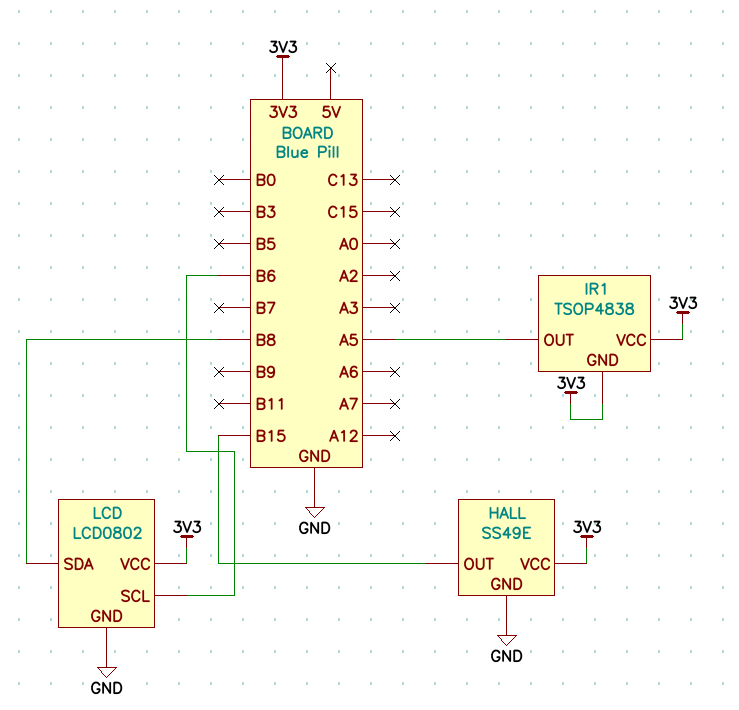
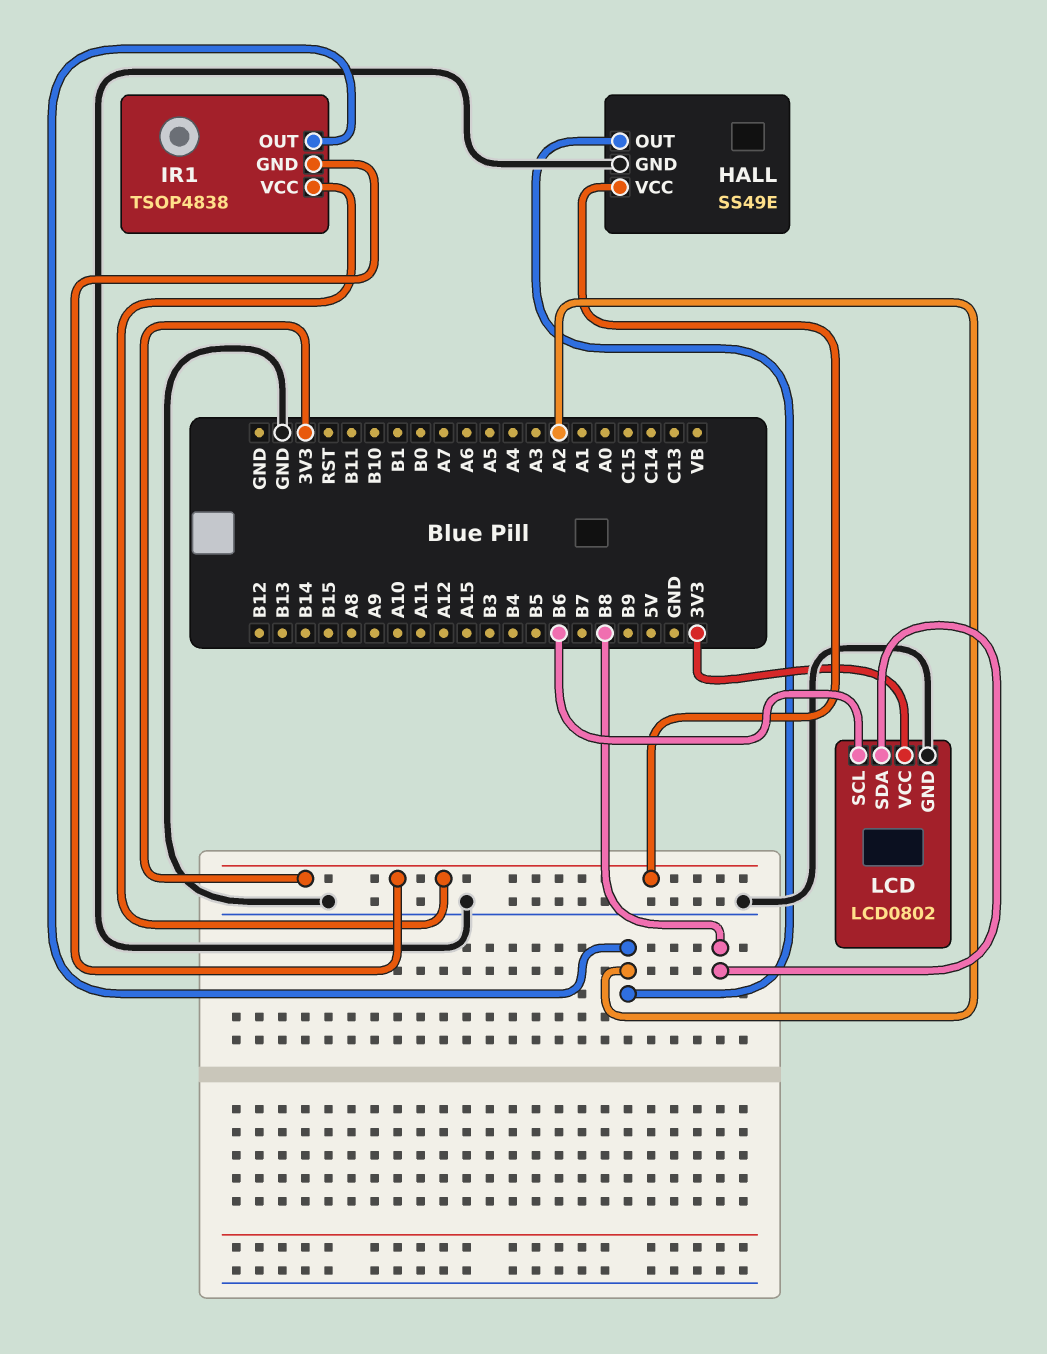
HALL pin OUT: B15 -> A2
IR1 pin OUT: A5 -> A2

